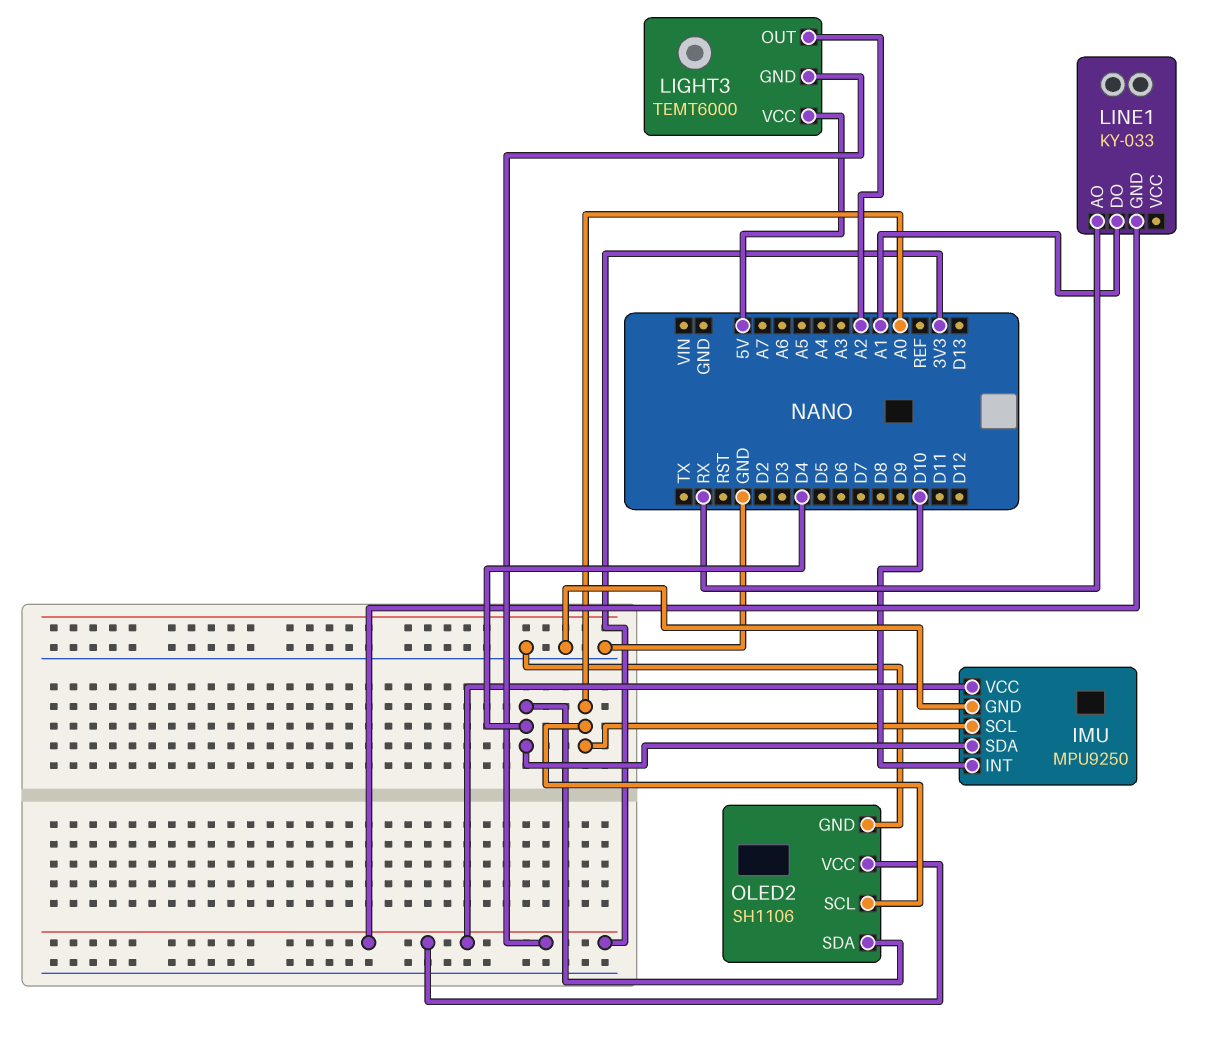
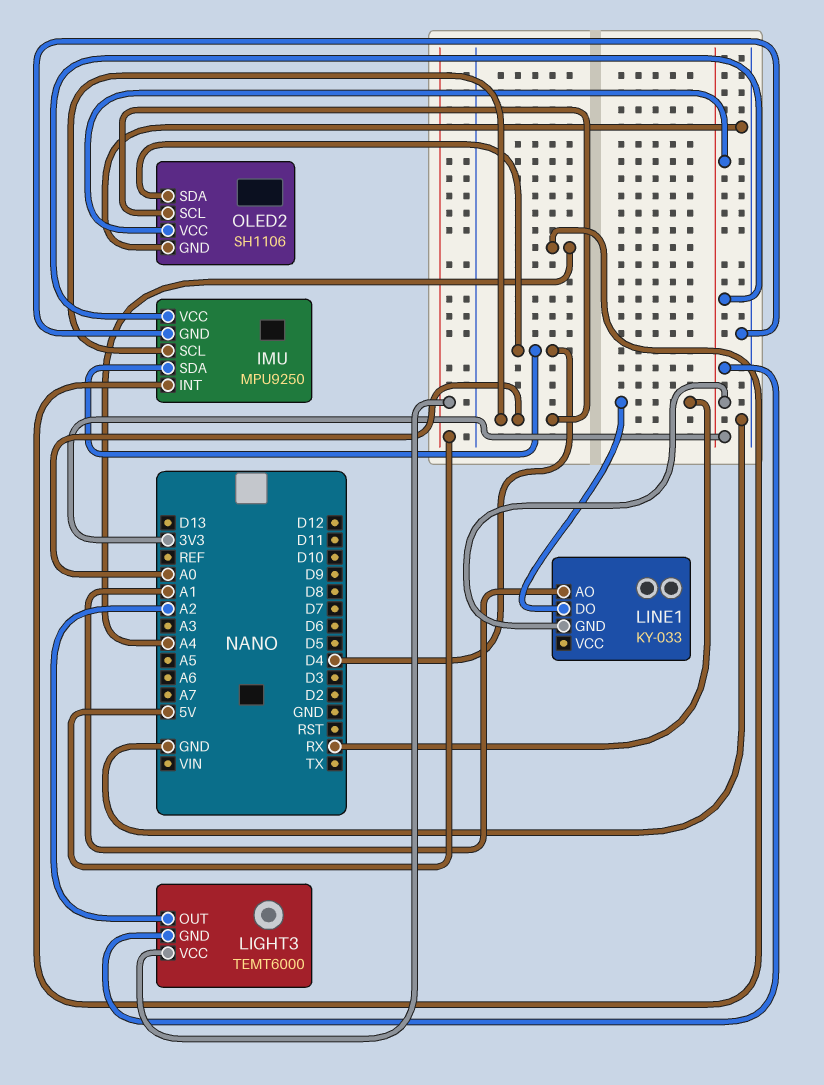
IMU pin INT: D10 -> A4
LINE1 pin AO: RX -> A1
LINE1 pin DO: A1 -> RX

